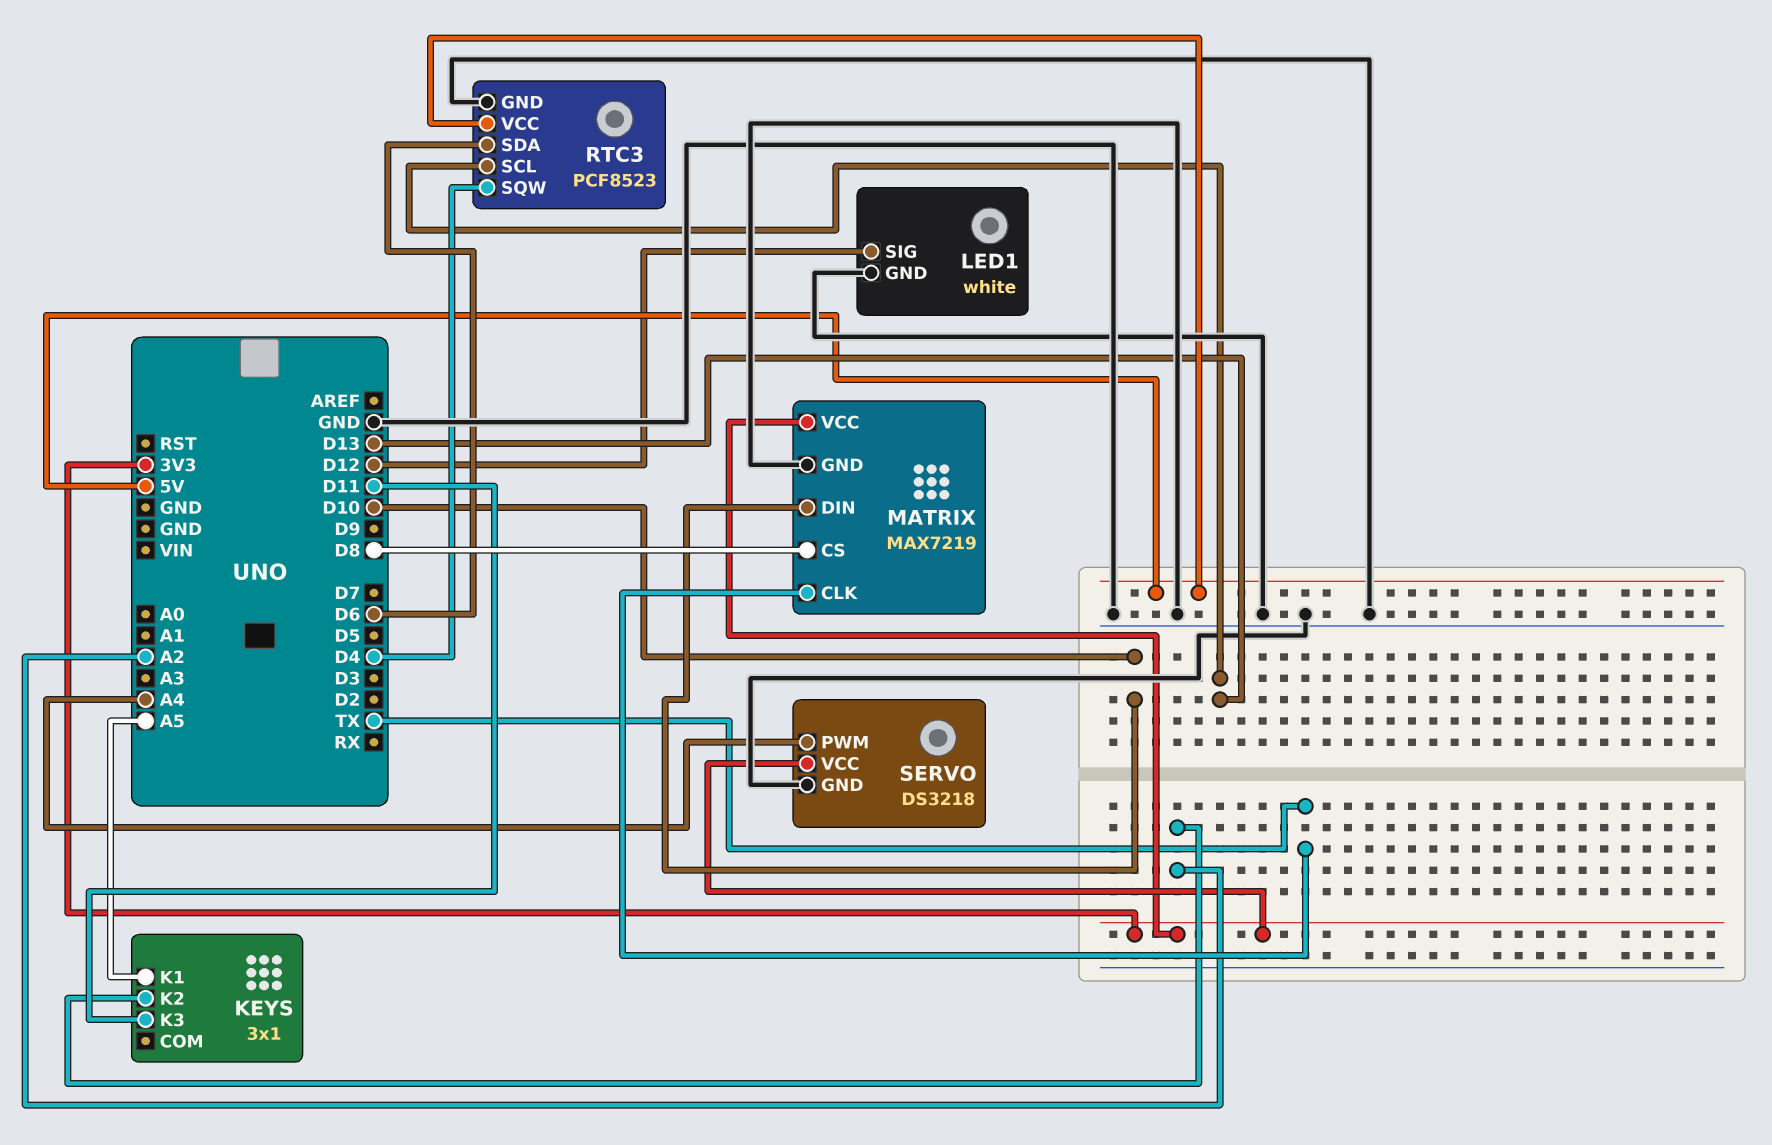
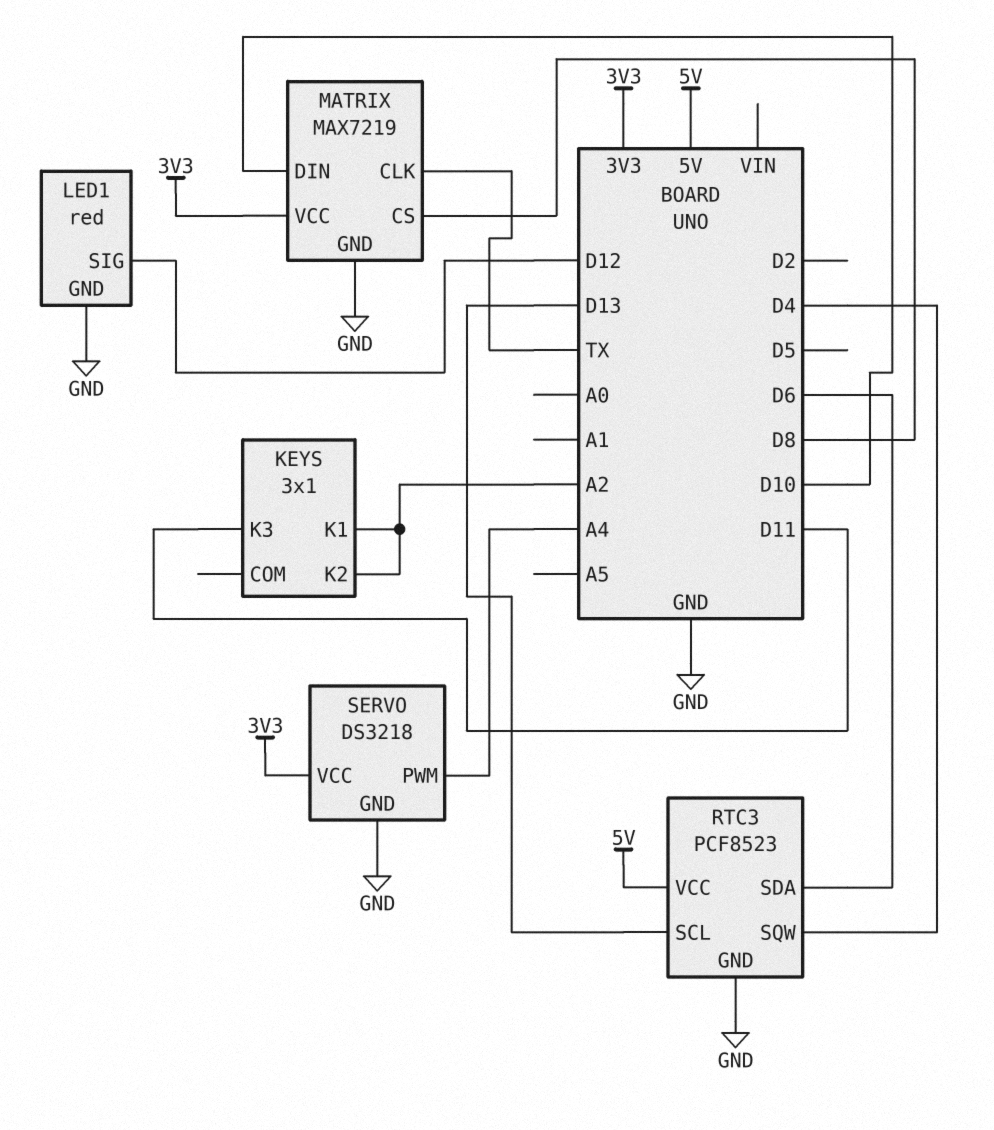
KEYS pin K1: A5 -> A2
LED1: white -> red

